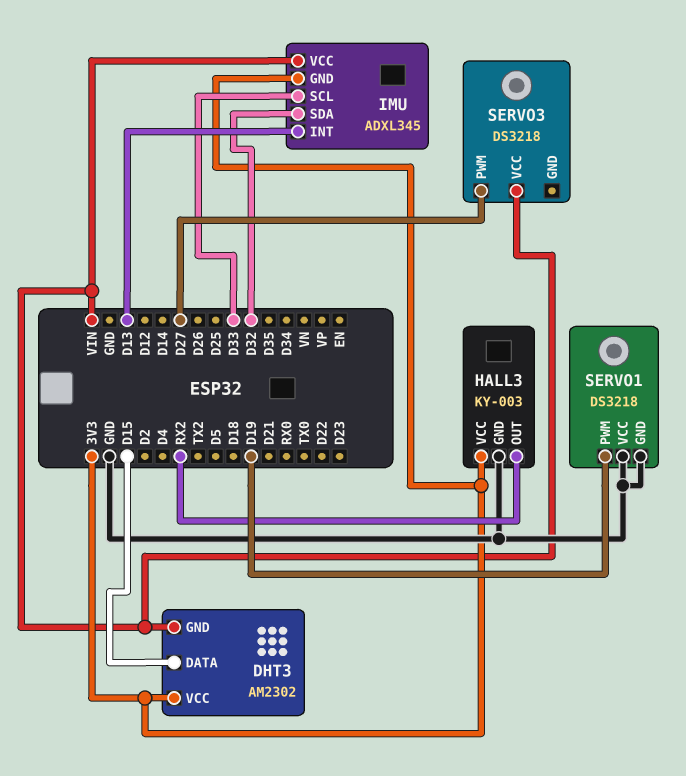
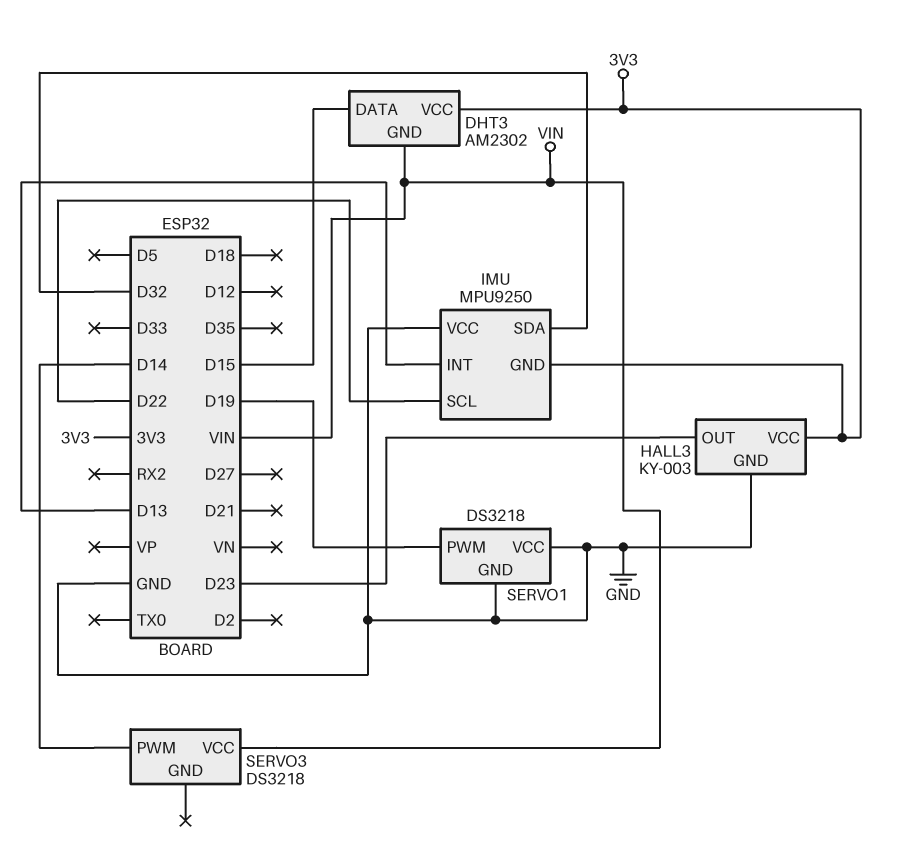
HALL3 pin OUT: RX2 -> D23
IMU: ADXL345 -> MPU9250
IMU pin SCL: D33 -> D22
IMU pin VCC: VIN -> GND
SERVO3 pin PWM: D27 -> D14

